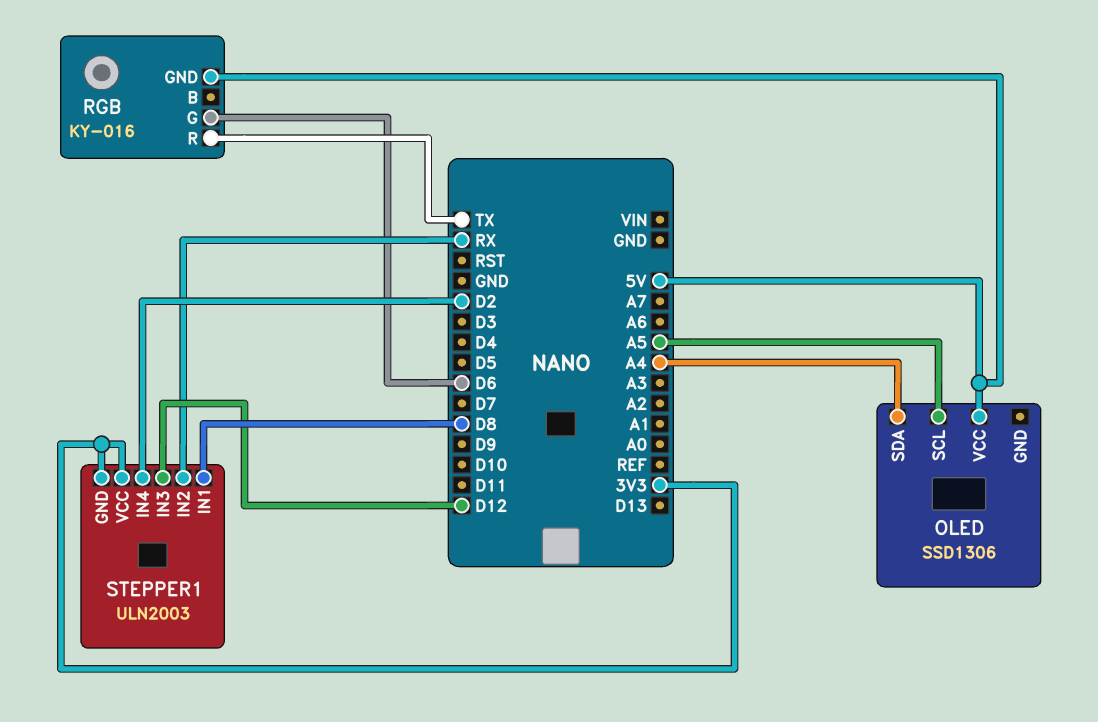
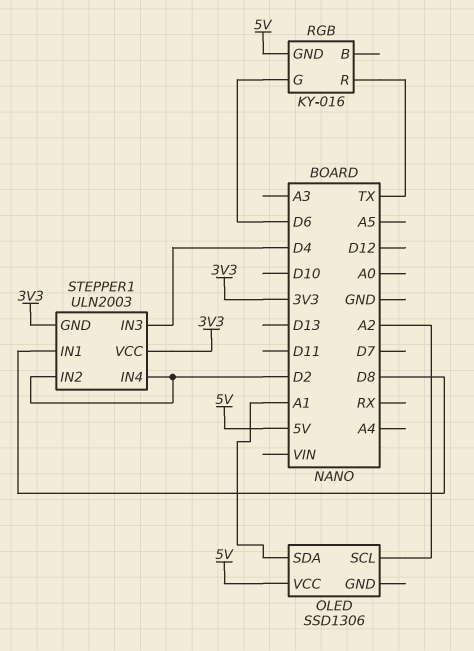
OLED pin SCL: A5 -> A2
OLED pin SDA: A4 -> A1
STEPPER1 pin IN2: RX -> D2
STEPPER1 pin IN3: D12 -> D4

